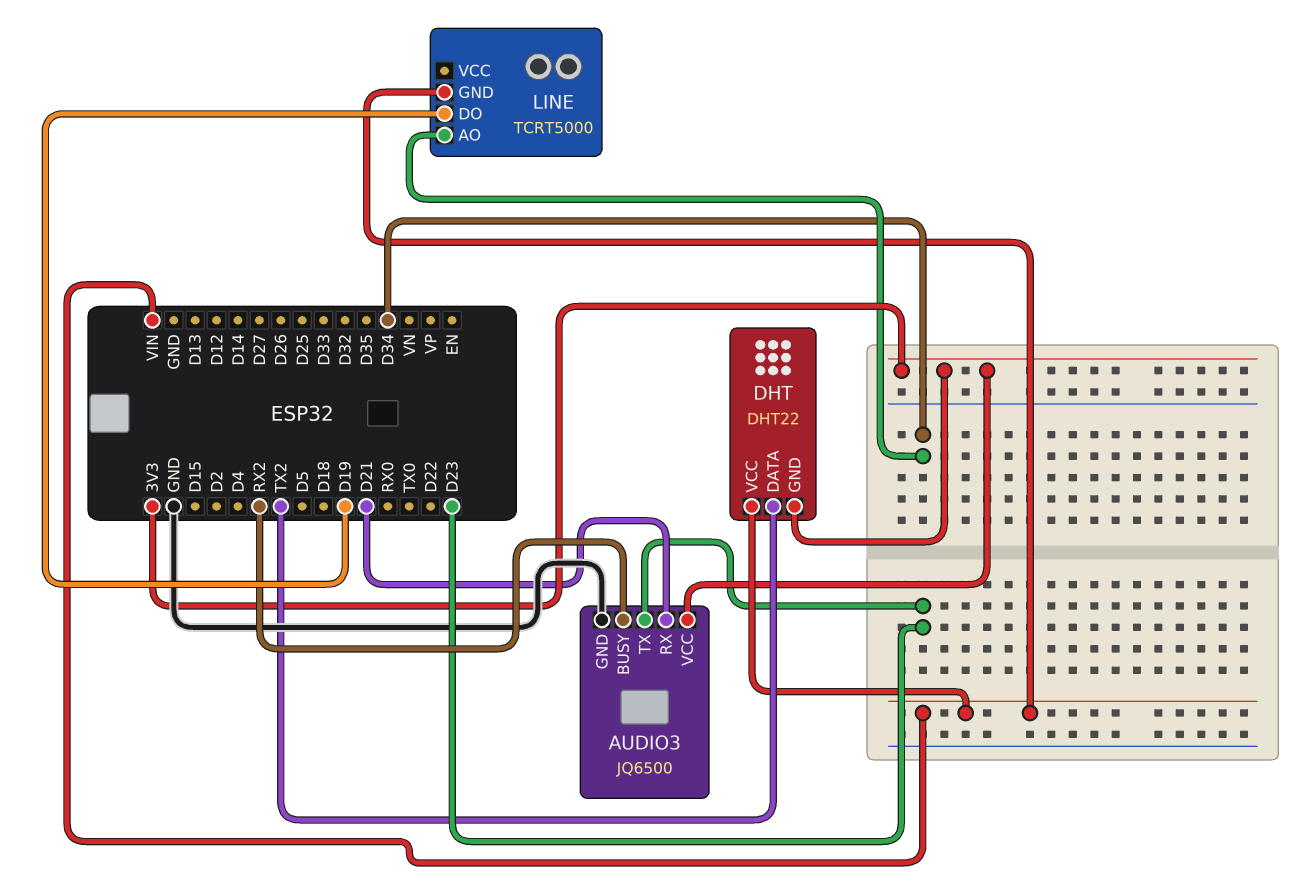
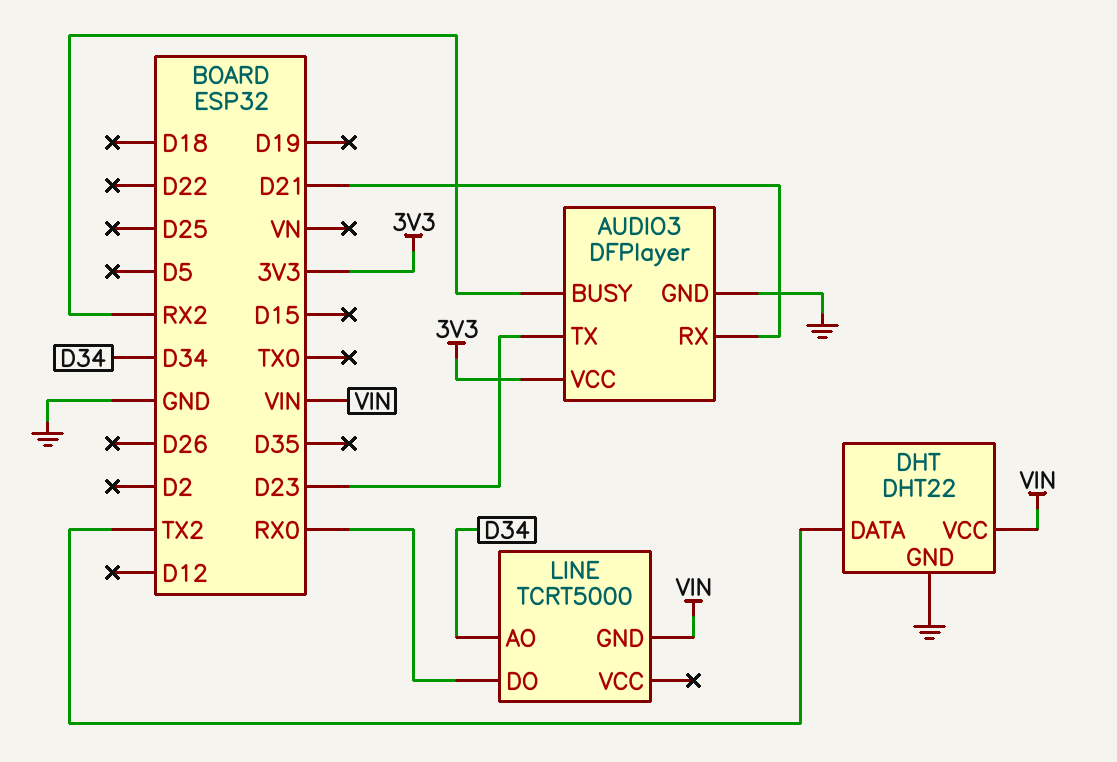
AUDIO3: JQ6500 -> DFPlayer
DHT pin GND: 3V3 -> GND
LINE pin DO: D19 -> RX0

